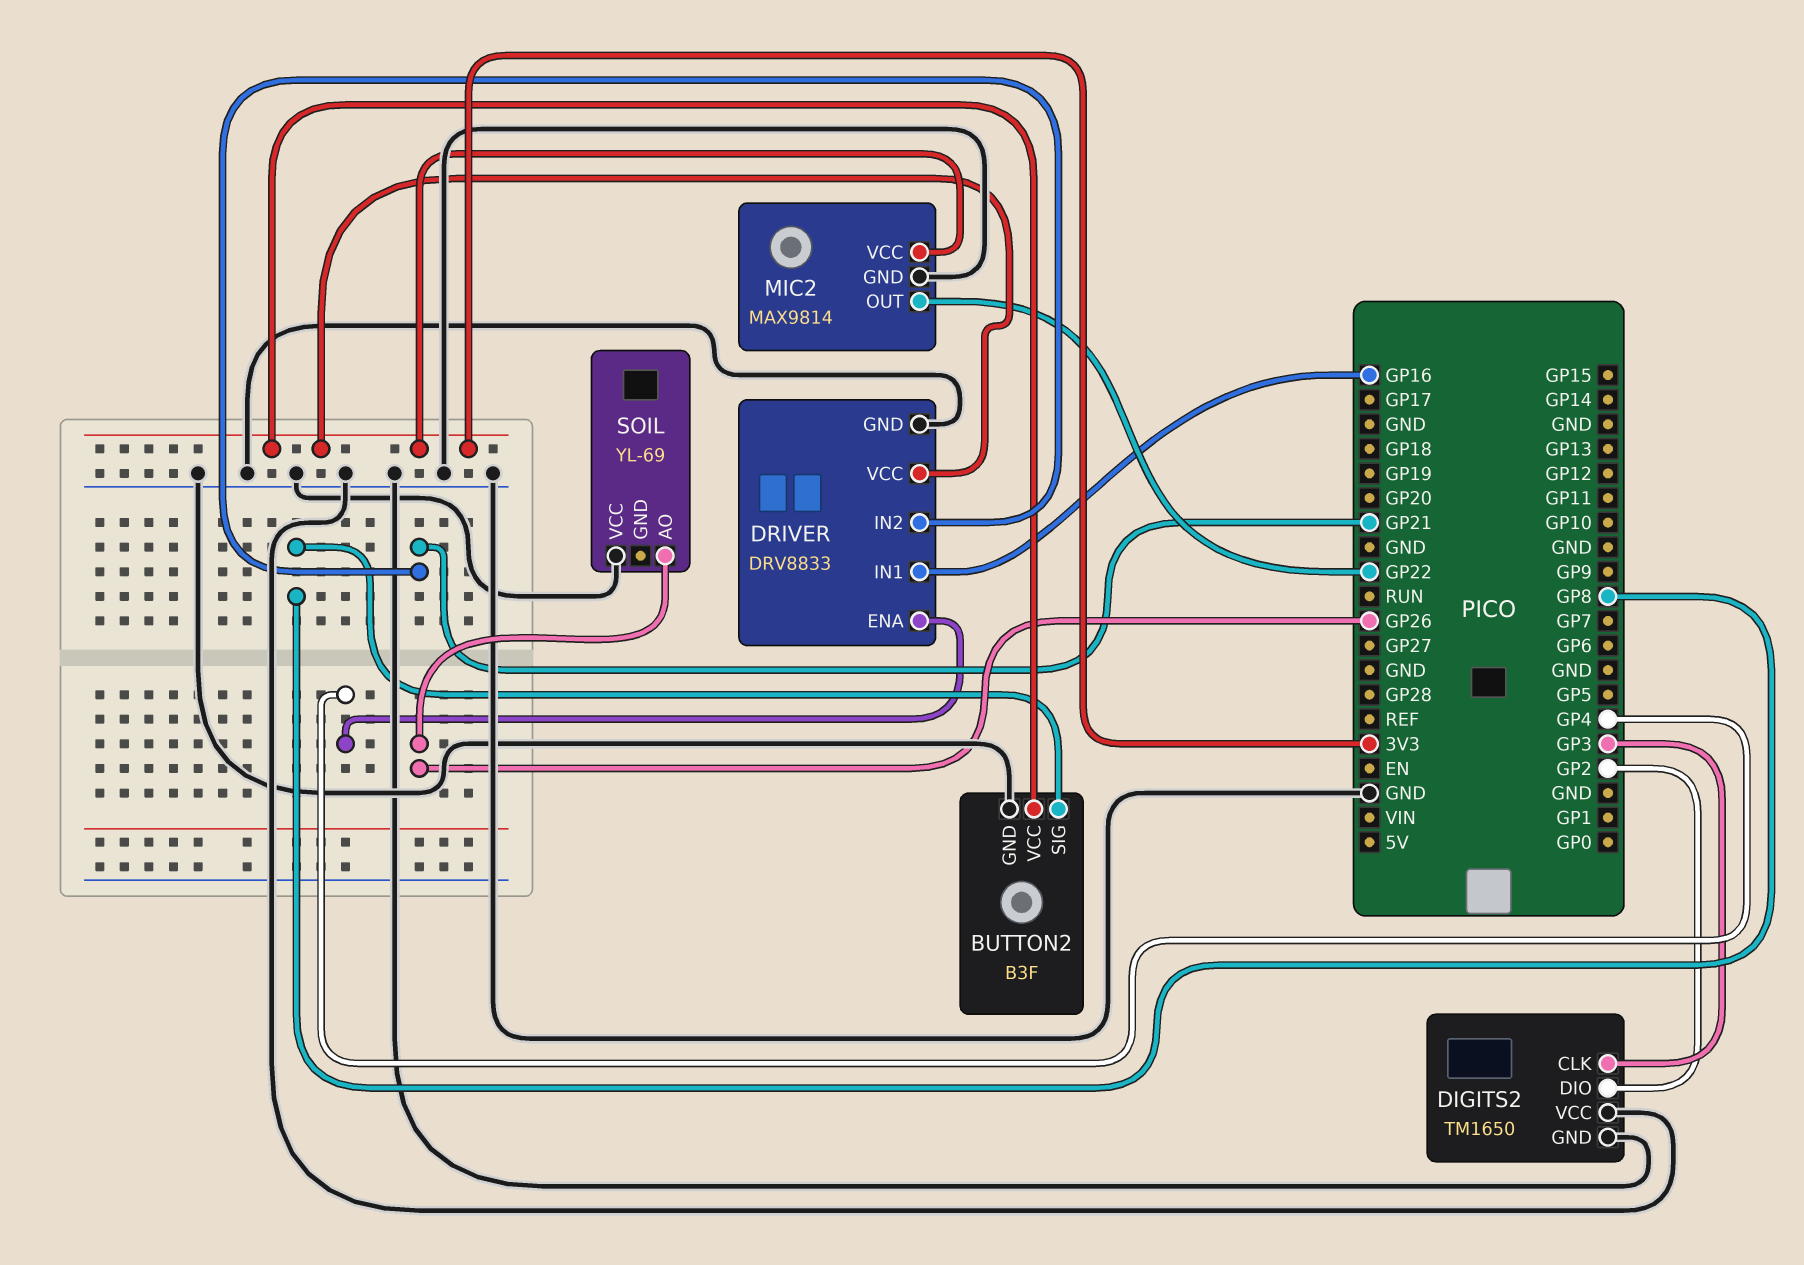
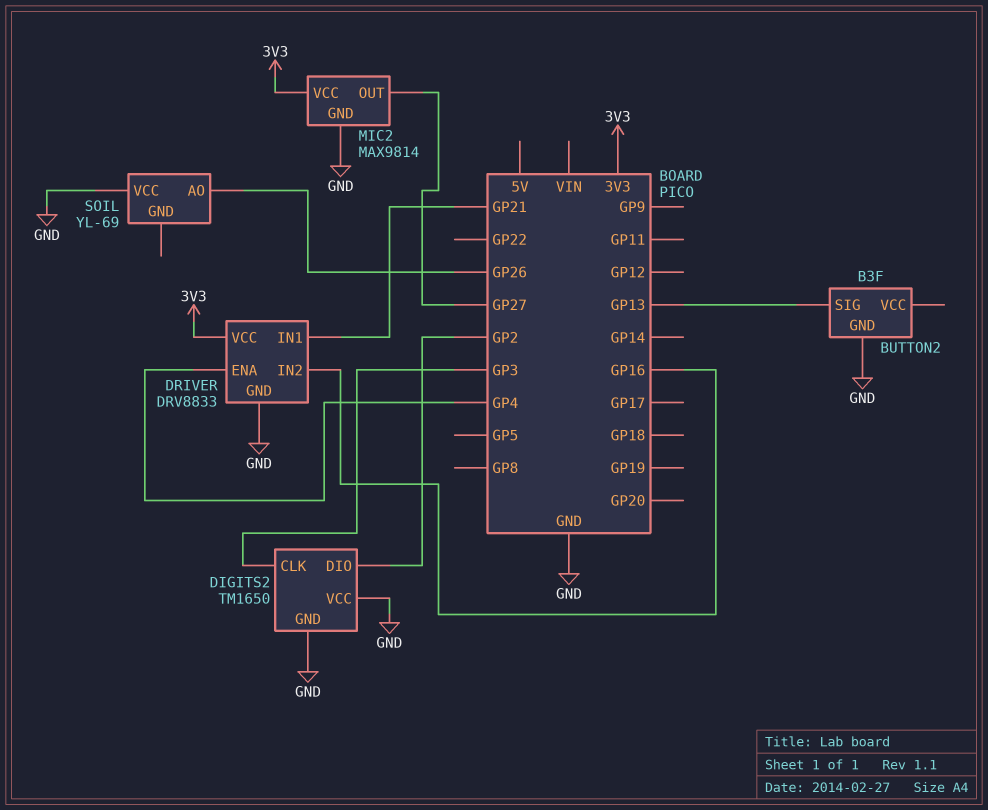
BUTTON2 pin SIG: GP8 -> GP13
BUTTON2 pin VCC: 3V3 -> none
DRIVER pin IN1: GP16 -> GP21
DRIVER pin IN2: GP21 -> GP16
MIC2 pin OUT: GP22 -> GP27

